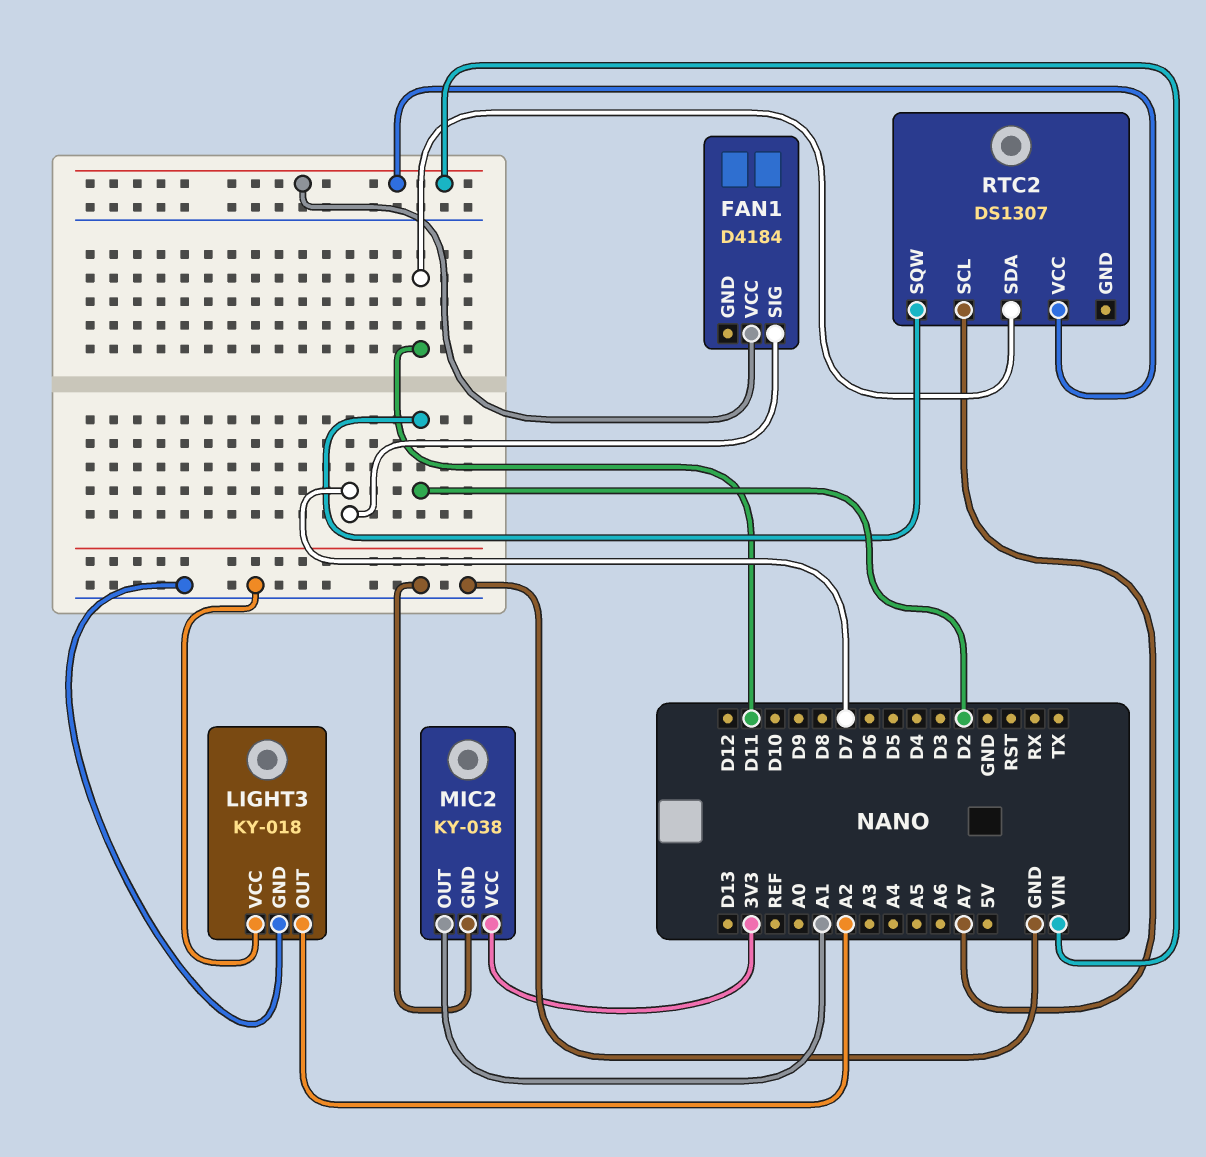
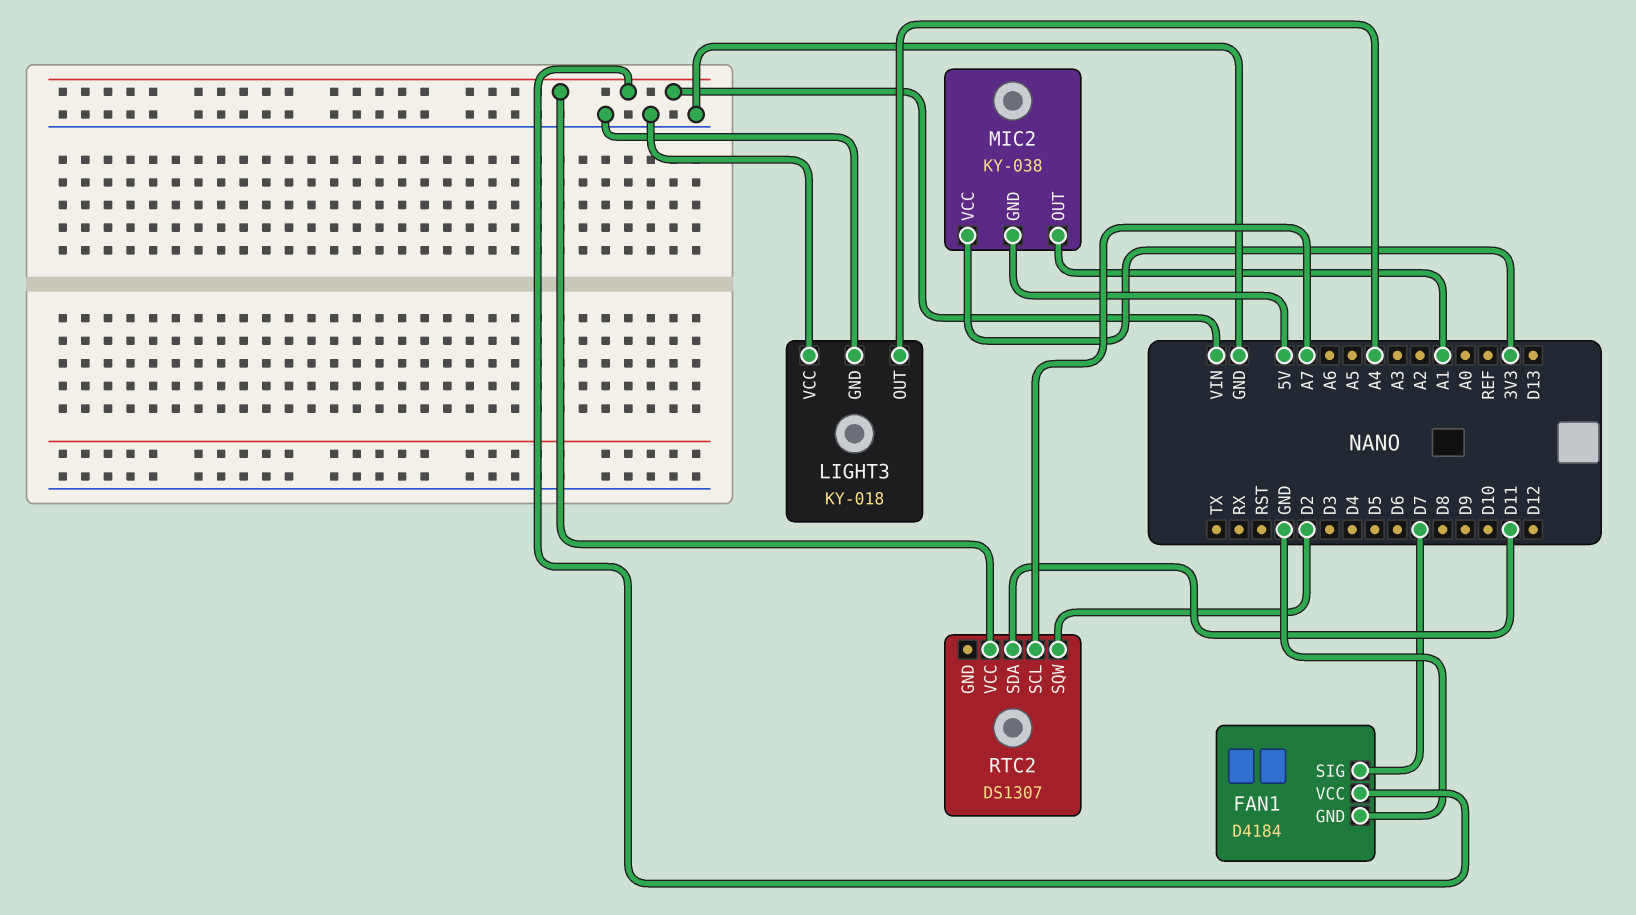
FAN1 pin GND: none -> GND
LIGHT3 pin OUT: A2 -> A4
MIC2 pin GND: GND -> 5V

